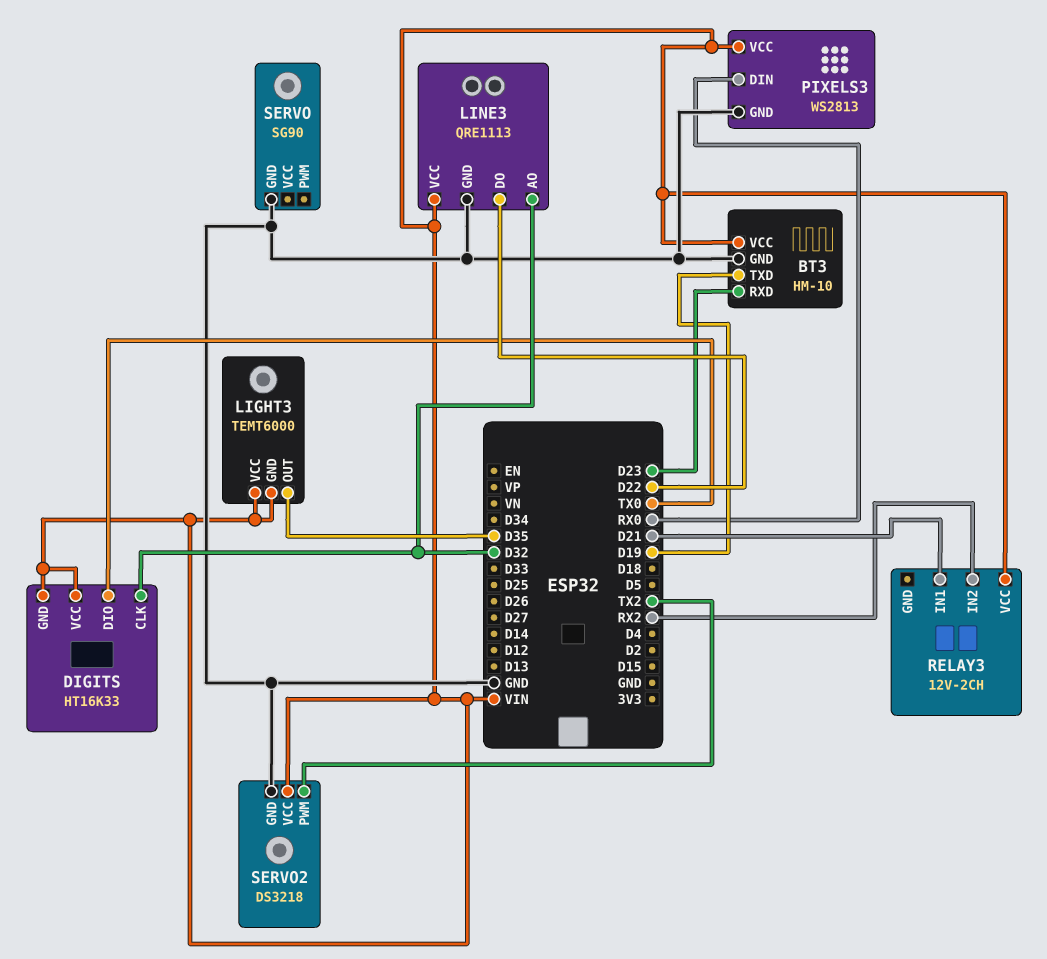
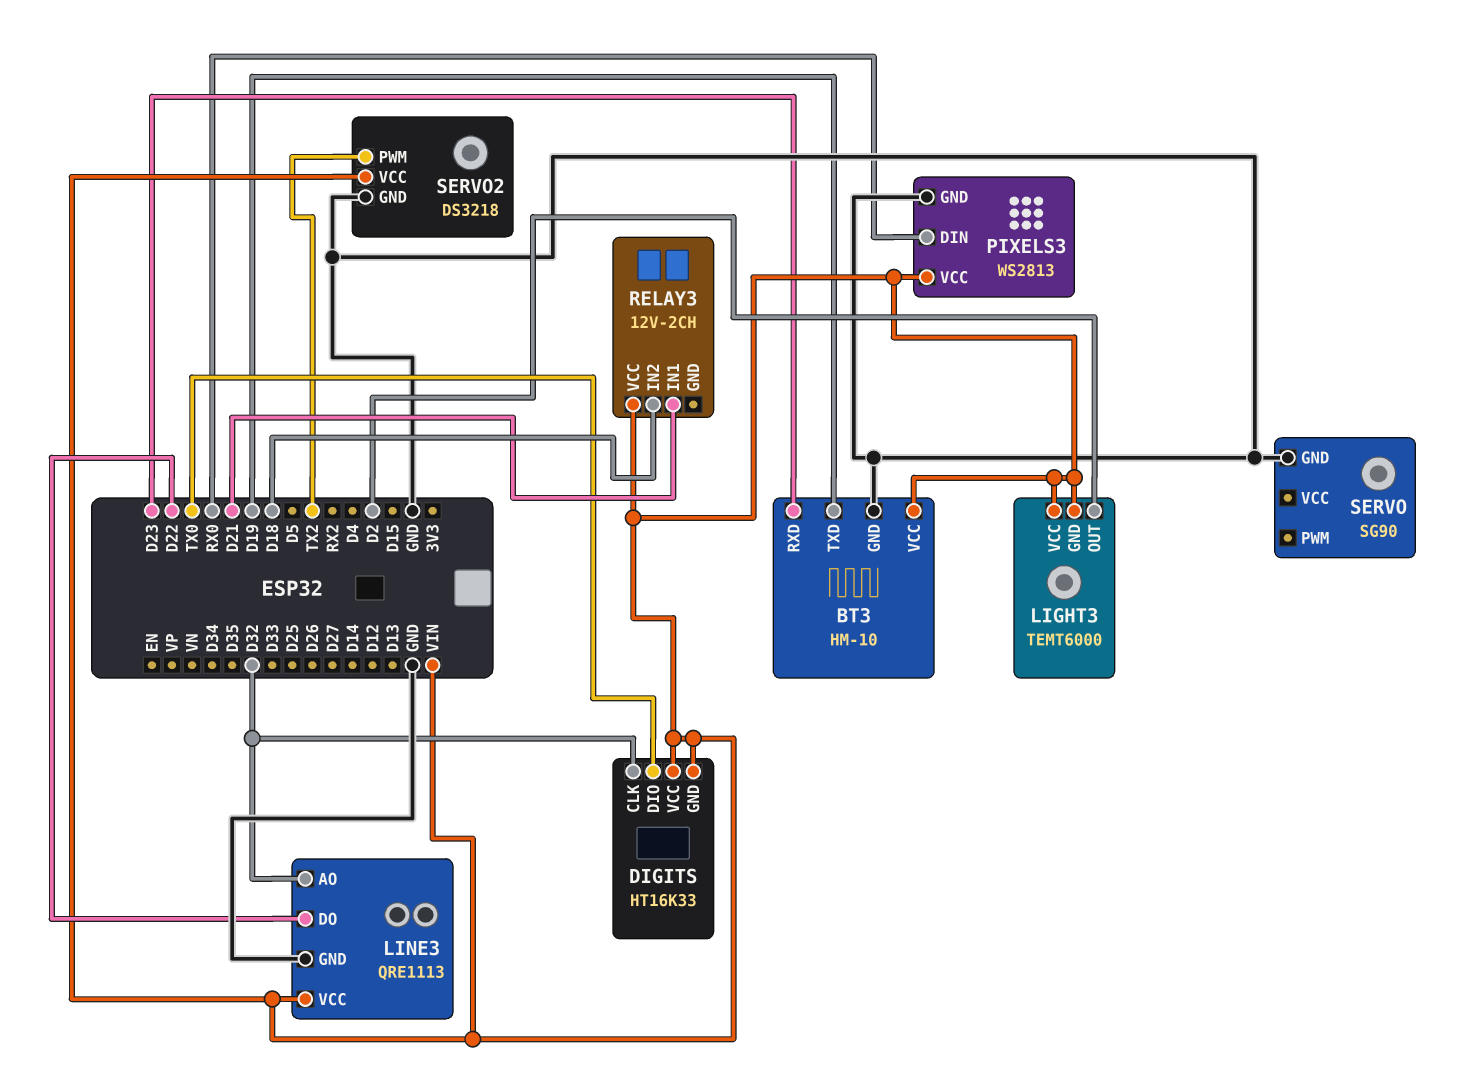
LIGHT3 pin OUT: D35 -> D2
RELAY3 pin IN2: RX2 -> D18

